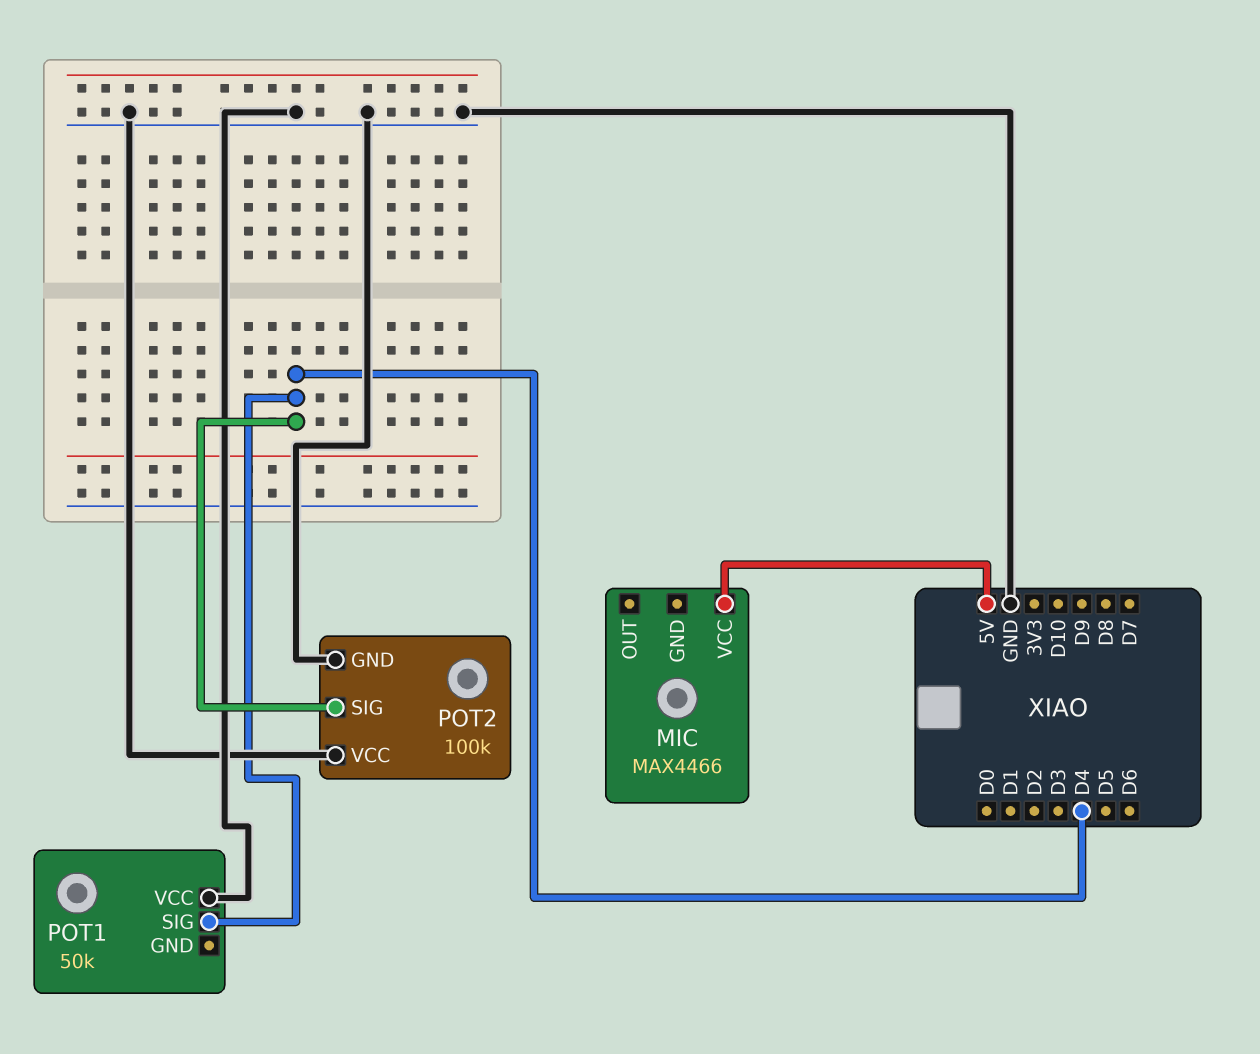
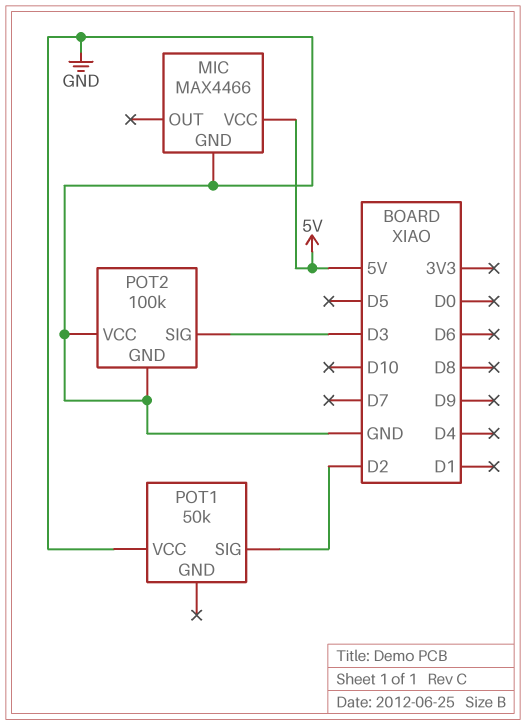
MIC pin GND: none -> GND
POT1 pin SIG: D4 -> D2
POT2 pin SIG: D4 -> D3

